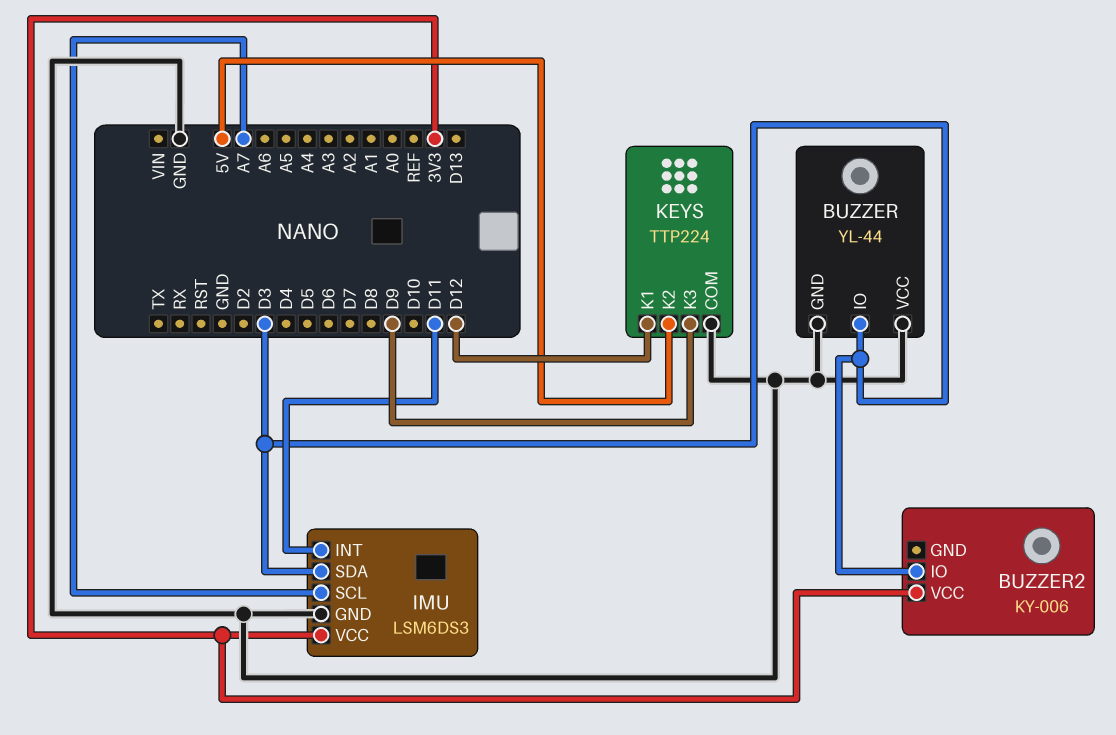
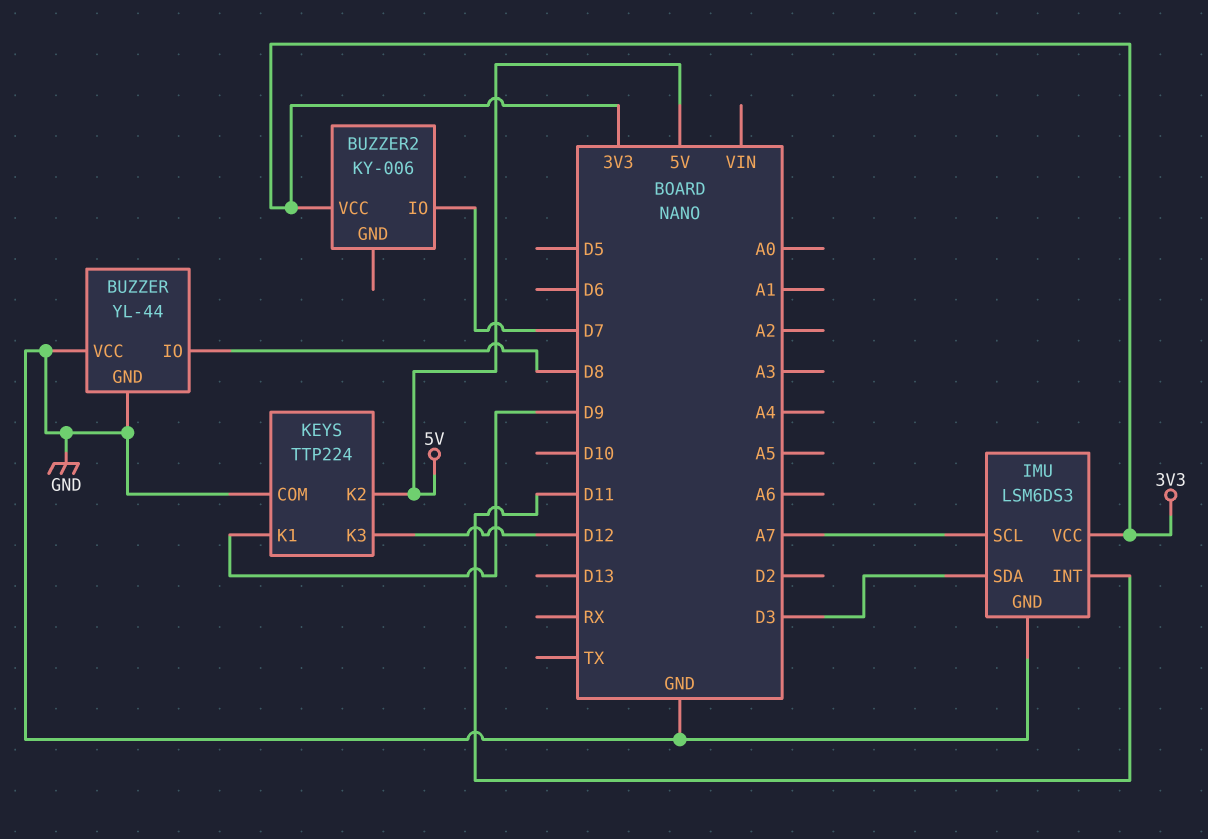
BUZZER pin IO: D3 -> D8
BUZZER2 pin IO: D3 -> D7
KEYS pin K1: D12 -> D9
KEYS pin K3: D9 -> D12

